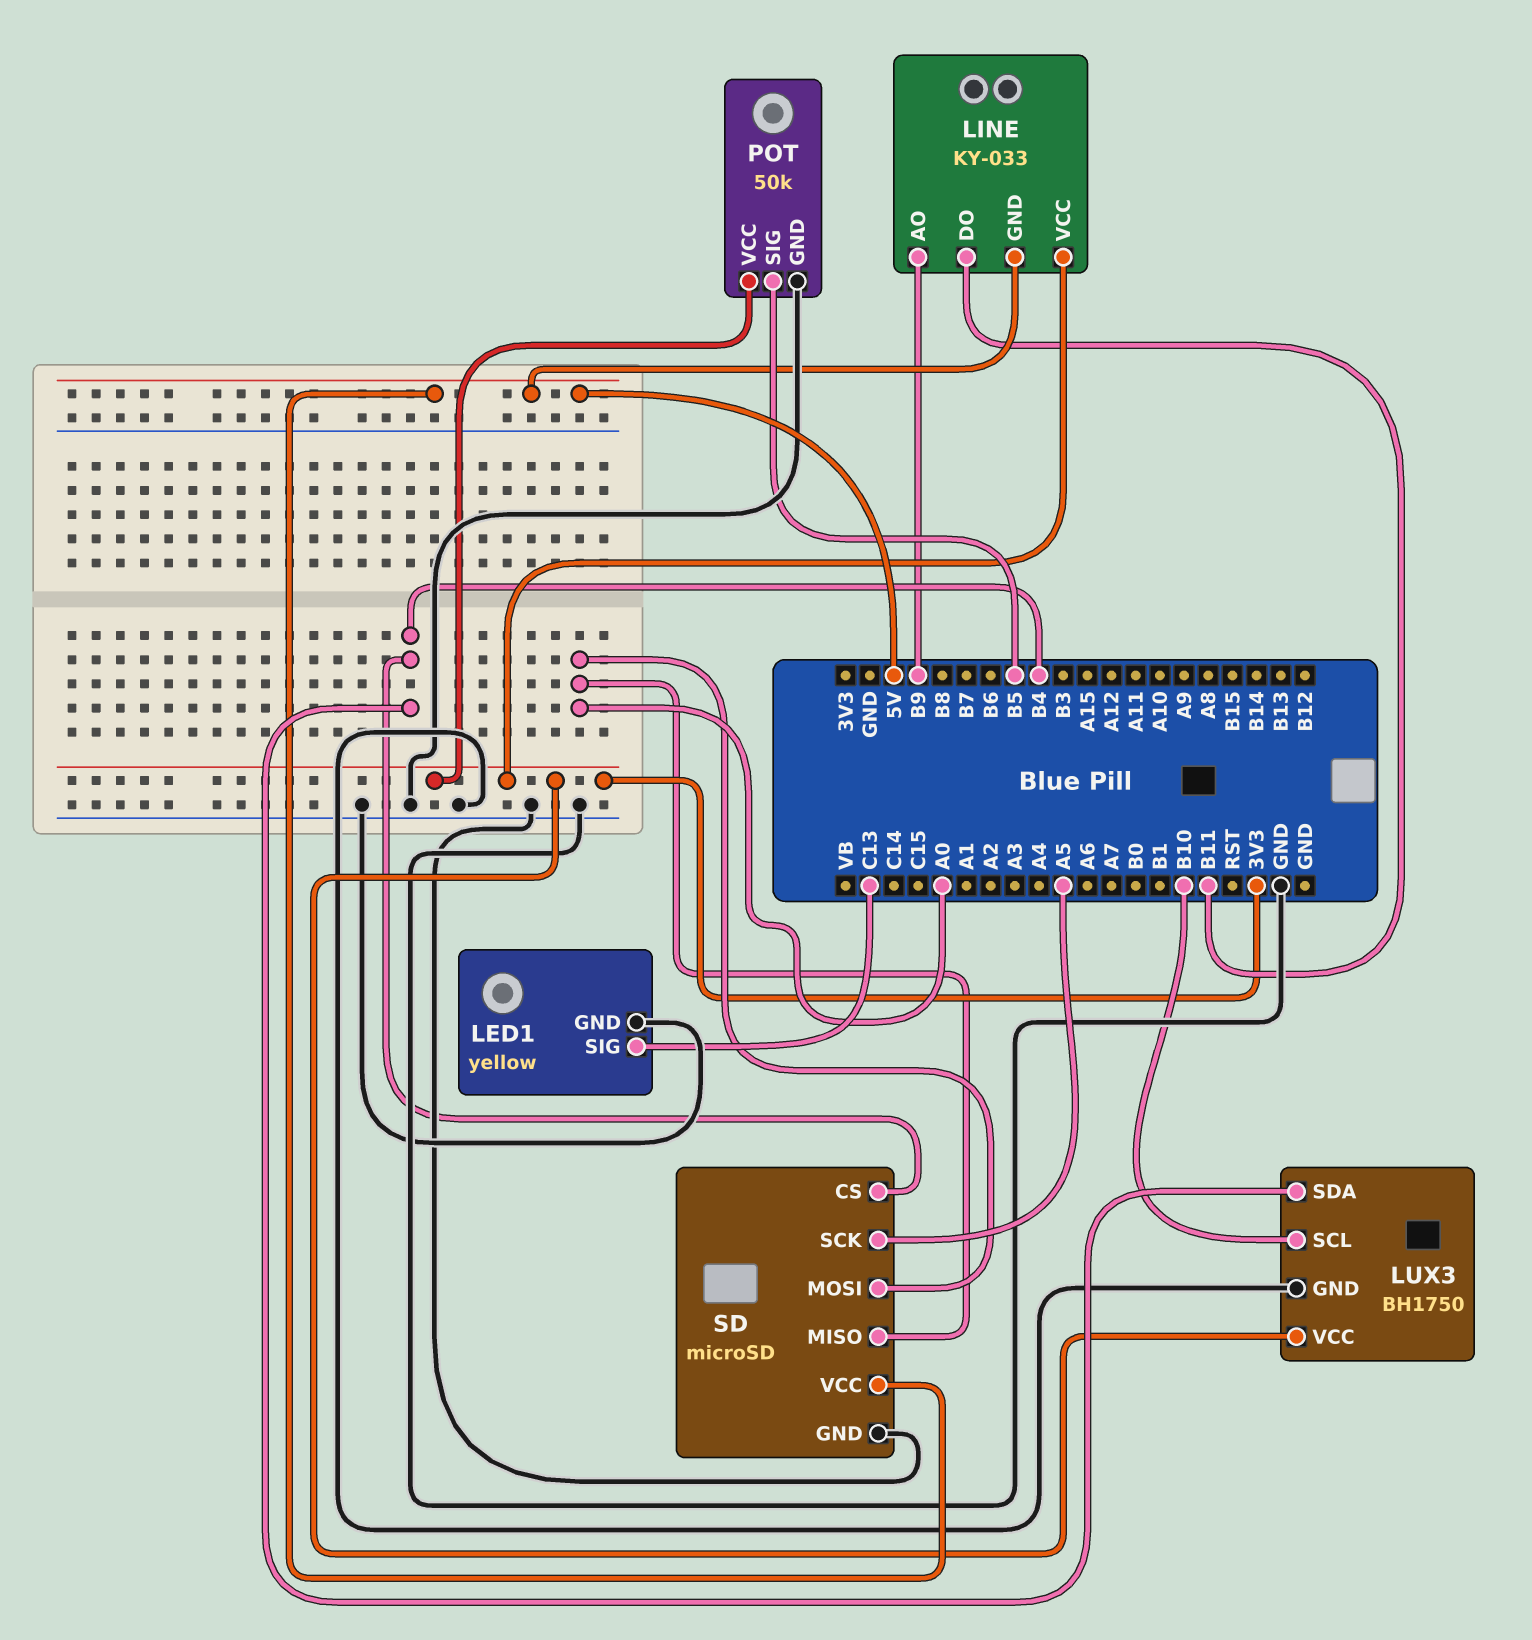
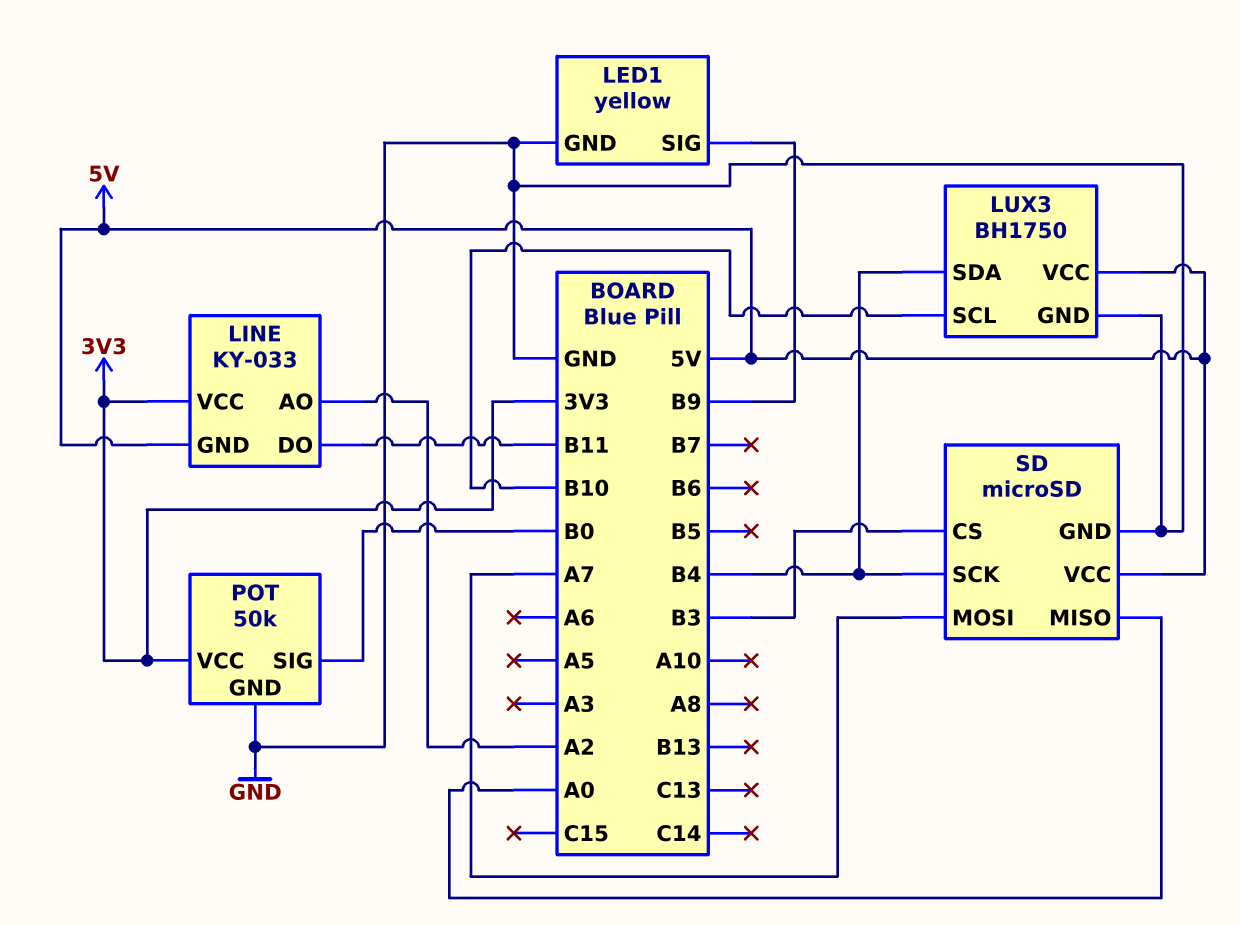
LED1 pin SIG: C13 -> B9
LINE pin AO: B9 -> A2
LUX3 pin VCC: 3V3 -> 5V
POT pin SIG: B5 -> B0
SD pin CS: B4 -> B3
SD pin MOSI: A0 -> A7
SD pin SCK: A5 -> B4

